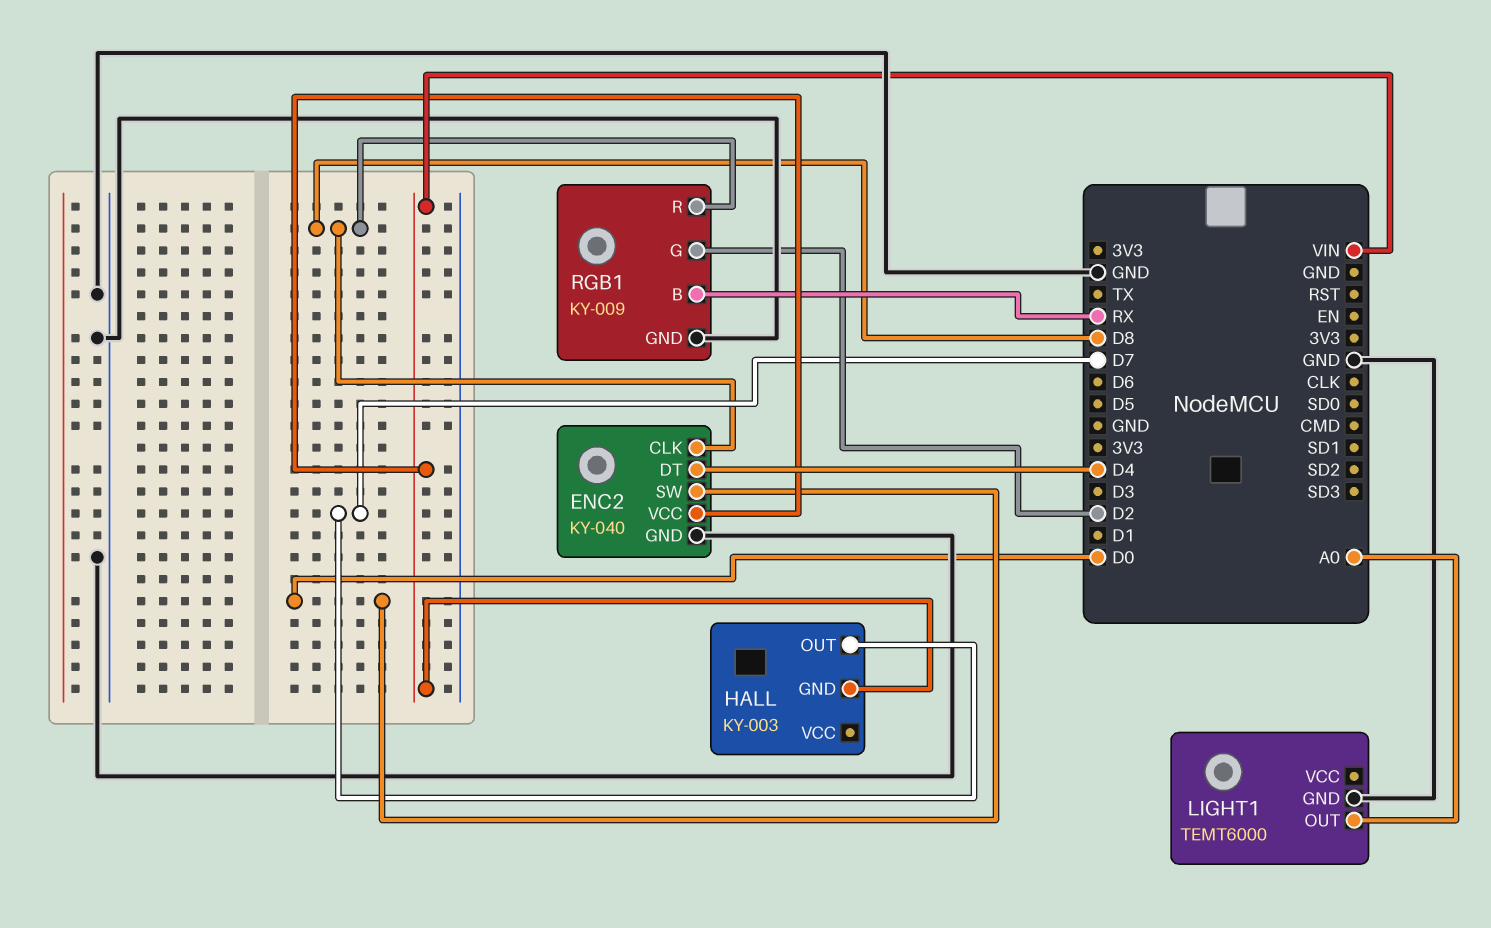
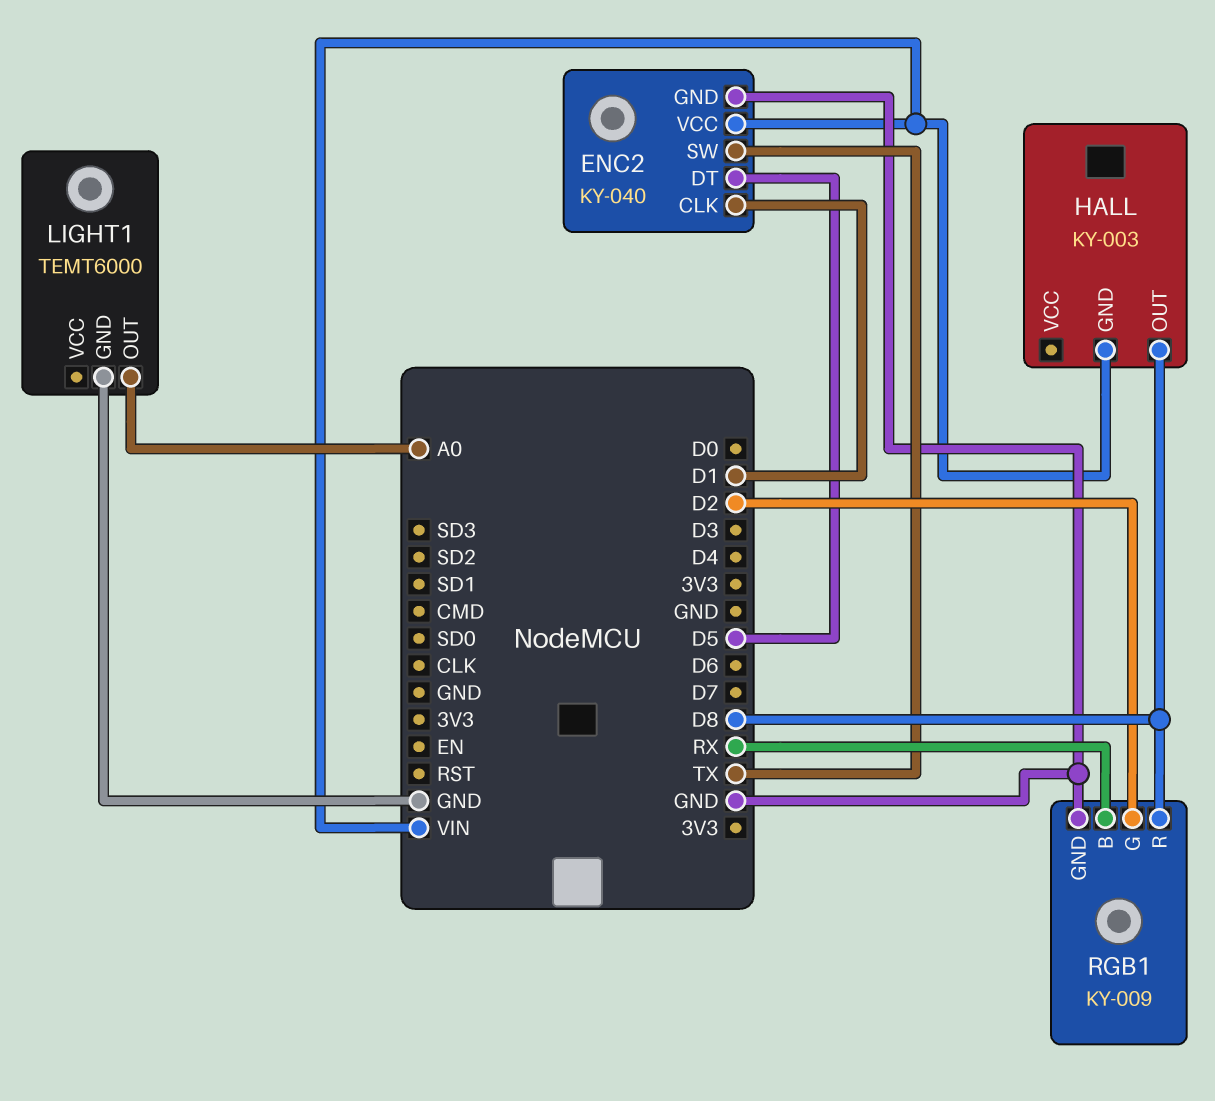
ENC2 pin CLK: D8 -> D1
ENC2 pin DT: D4 -> D5
ENC2 pin SW: D0 -> TX
HALL pin OUT: D7 -> D8

